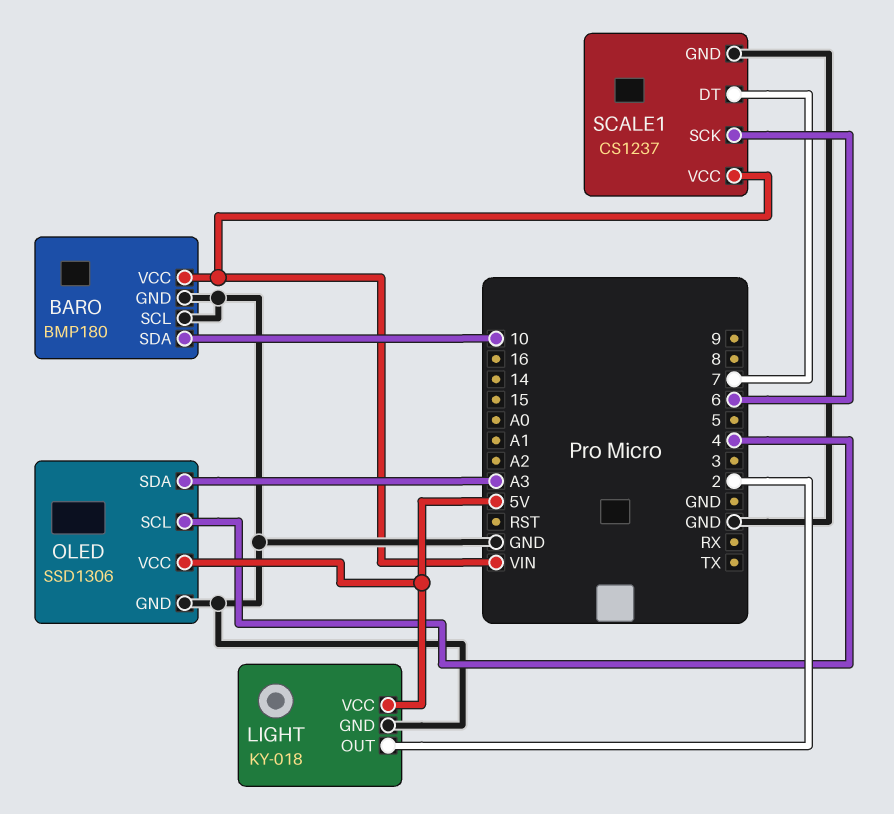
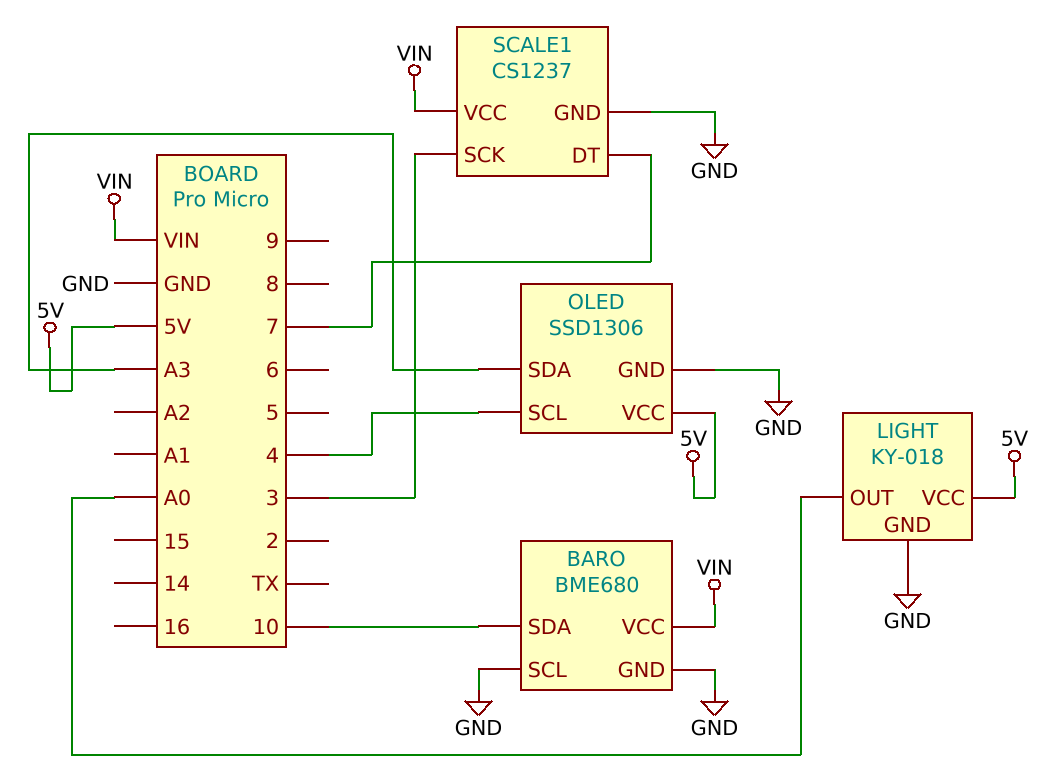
BARO: BMP180 -> BME680
LIGHT pin OUT: 2 -> A0
SCALE1 pin SCK: 6 -> 3

